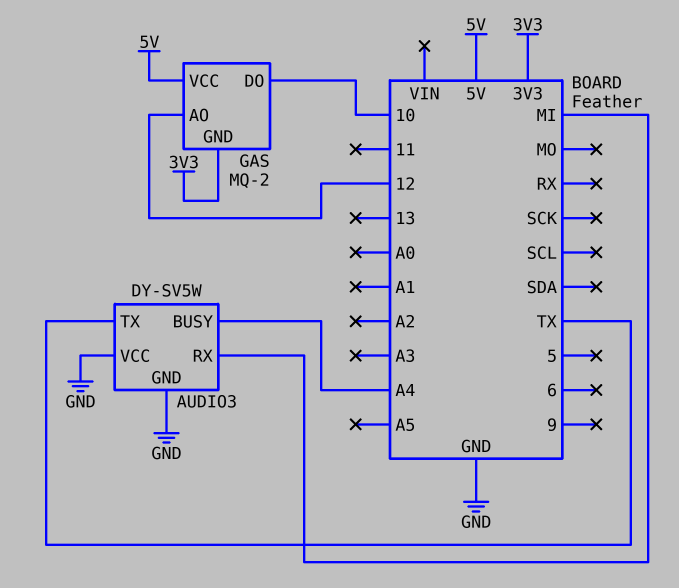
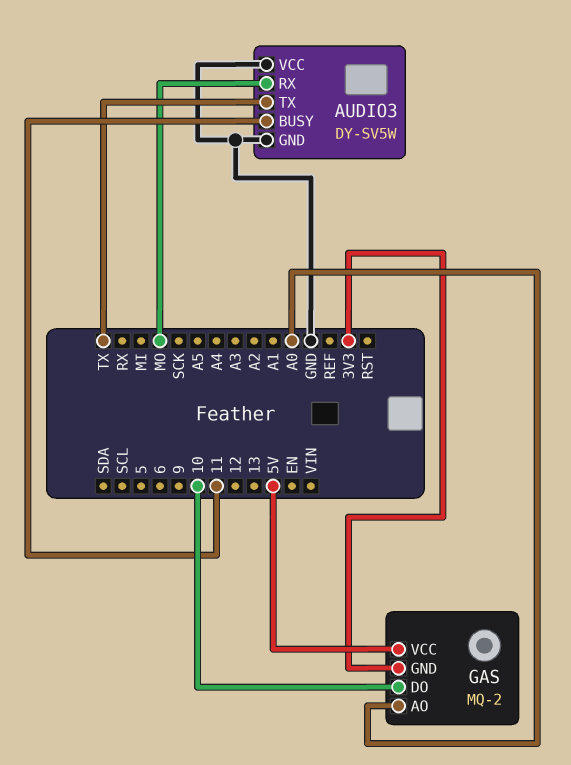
AUDIO3 pin BUSY: A4 -> 11
AUDIO3 pin RX: MI -> MO
GAS pin AO: 12 -> A0

